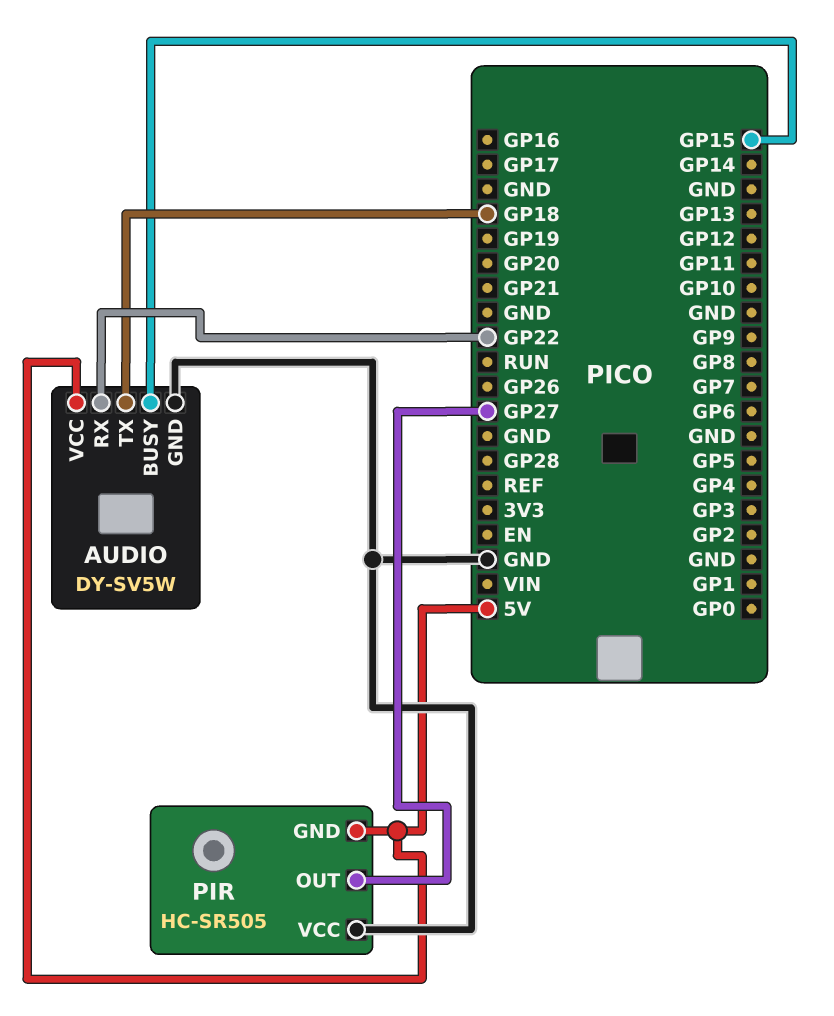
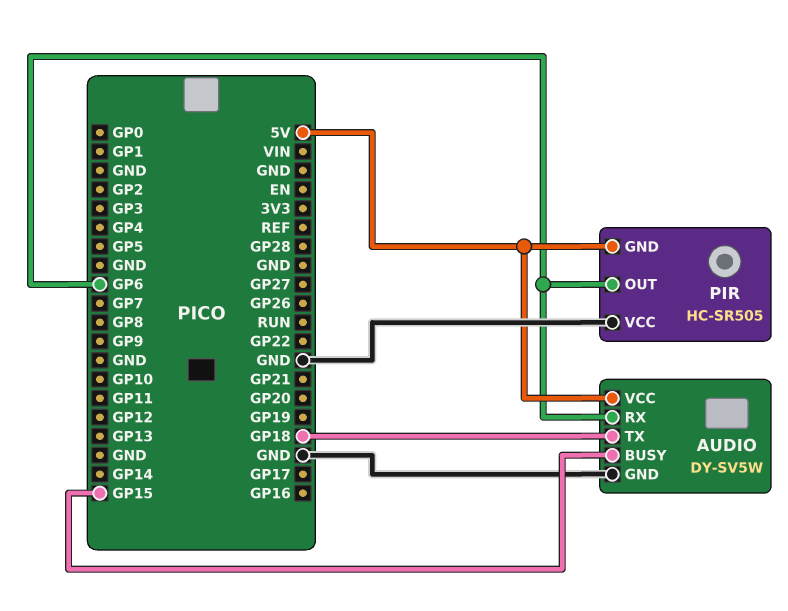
AUDIO pin RX: GP22 -> GP6
PIR pin OUT: GP27 -> GP6

